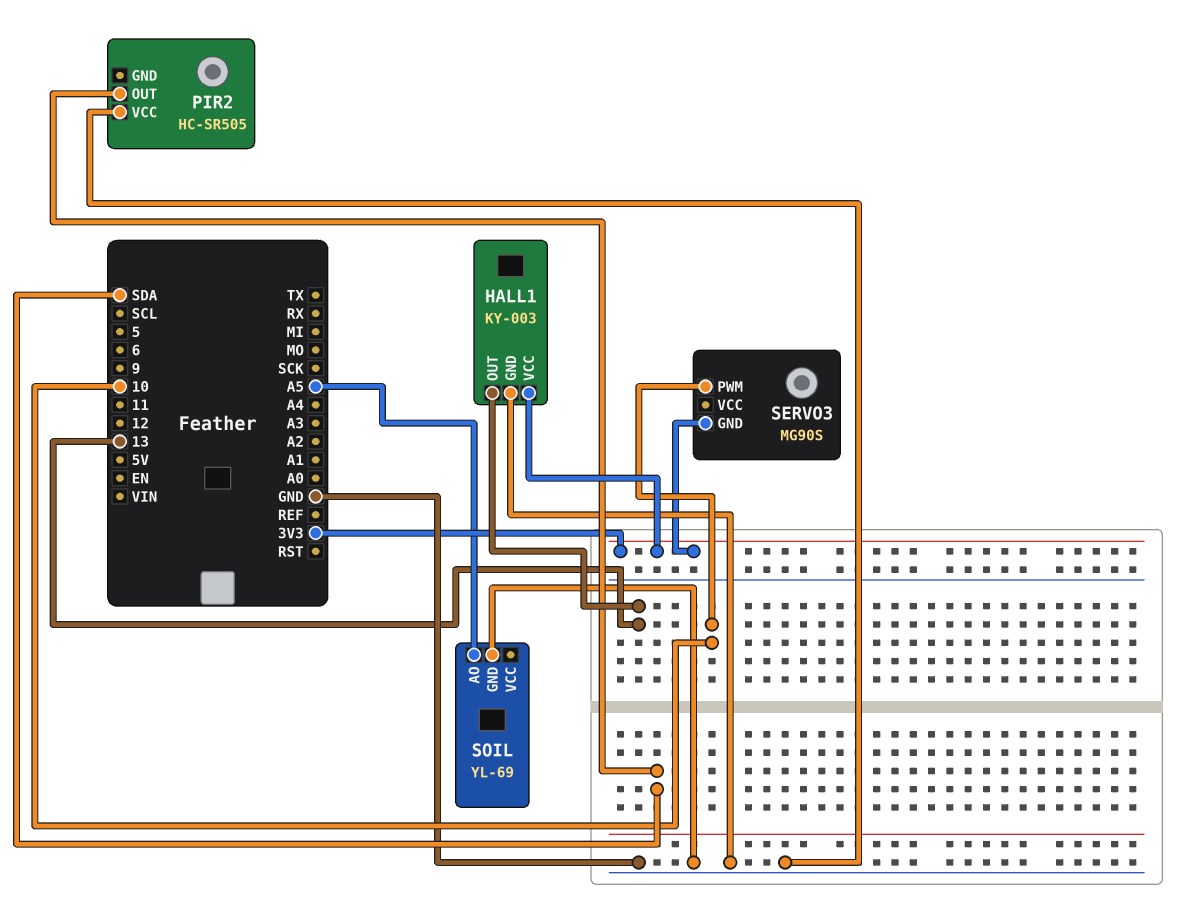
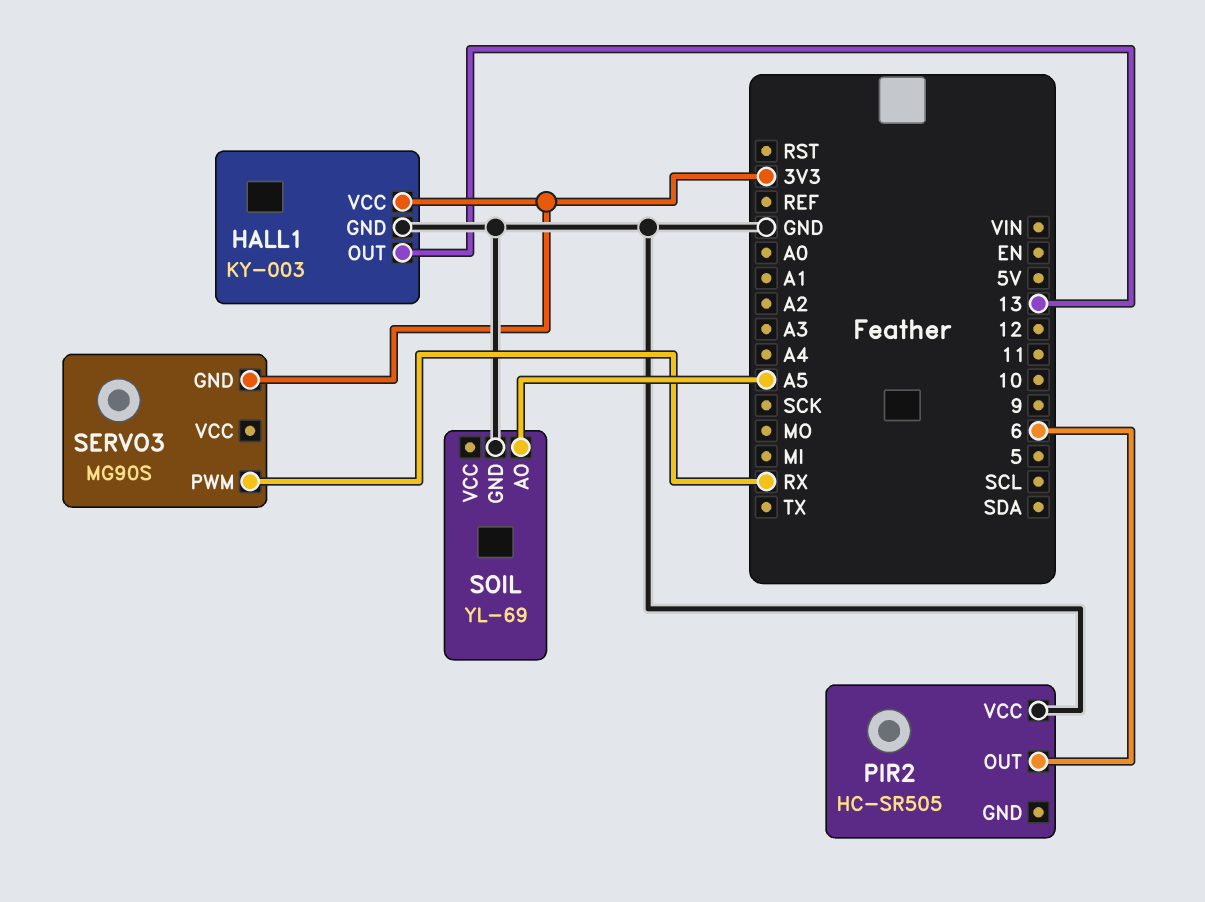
PIR2 pin OUT: SDA -> 6
SERVO3 pin PWM: 10 -> RX

